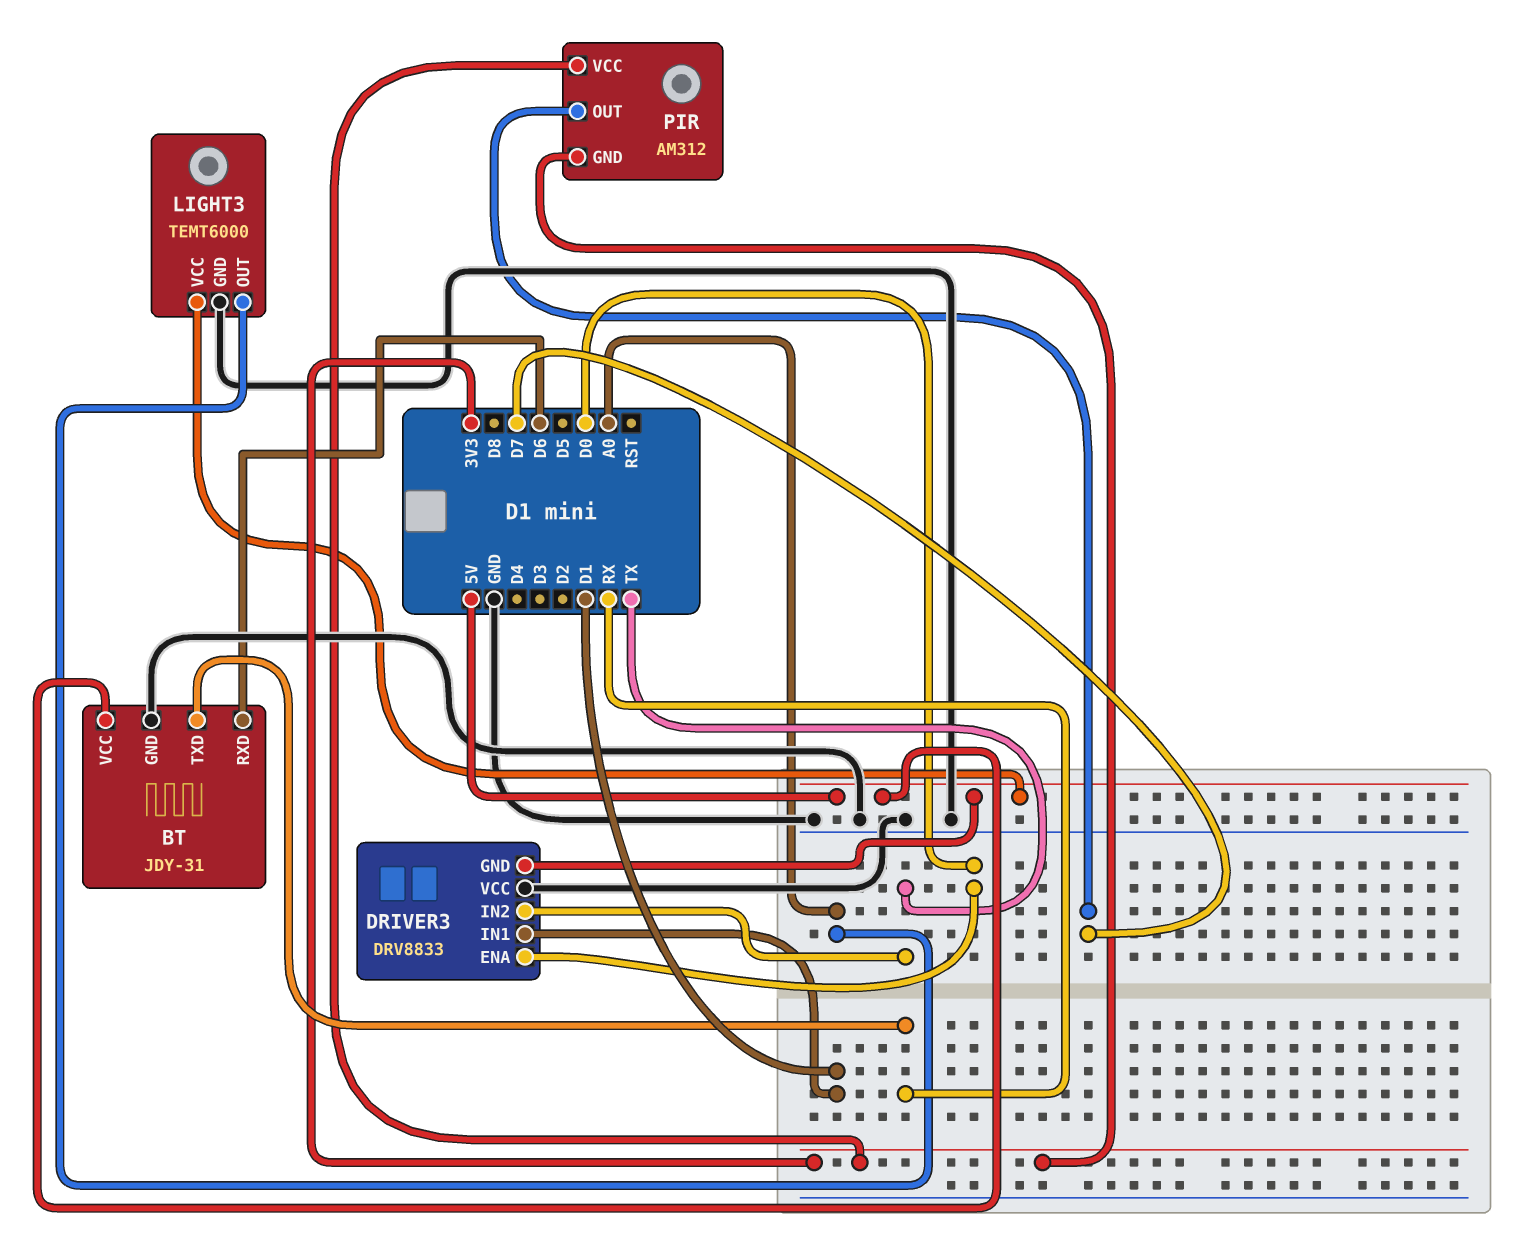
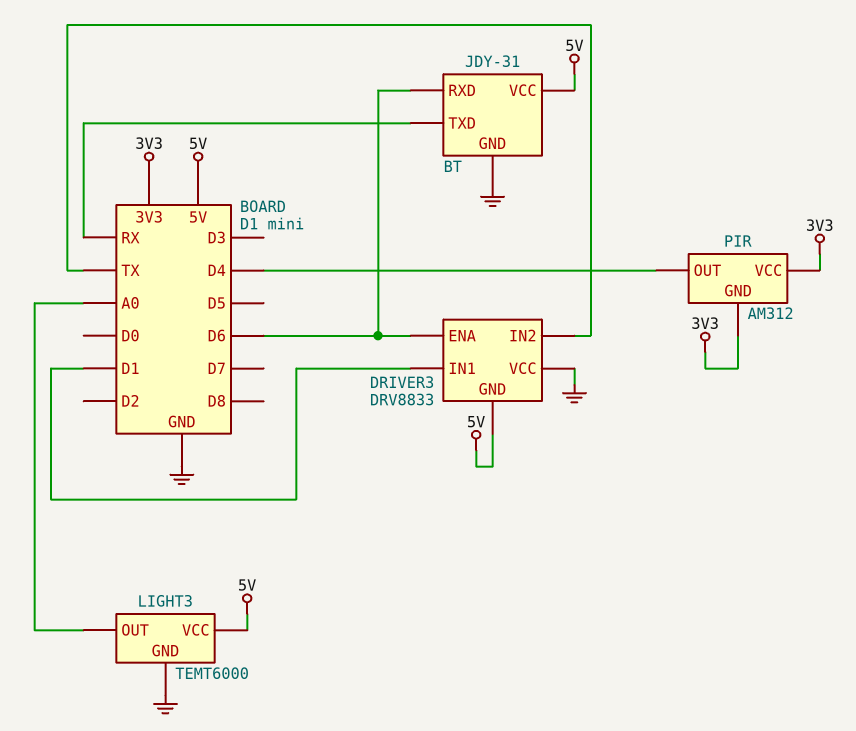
DRIVER3 pin ENA: D0 -> D6
PIR pin OUT: D7 -> D4

